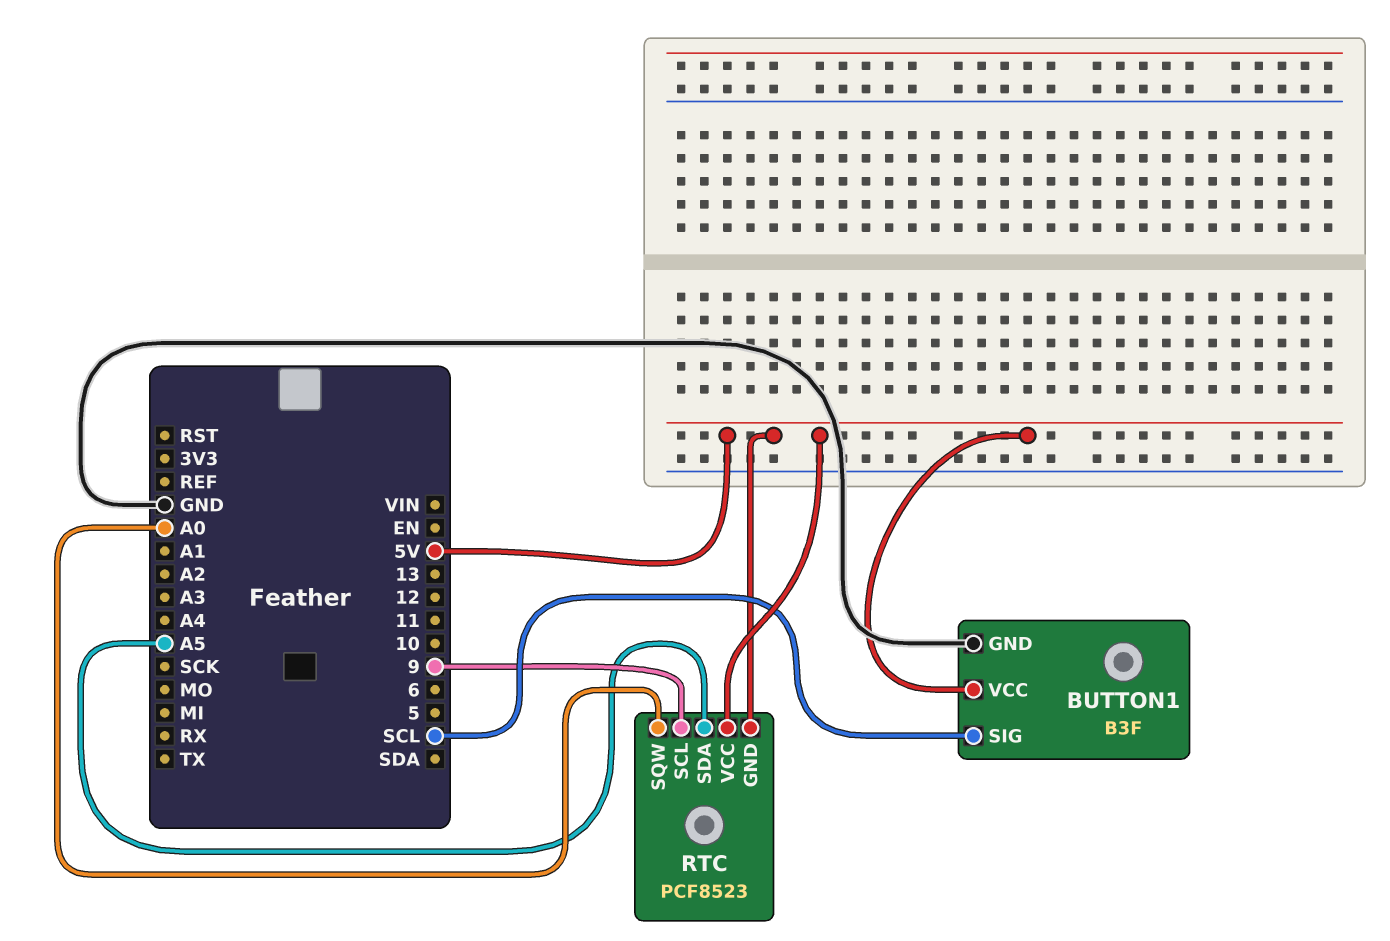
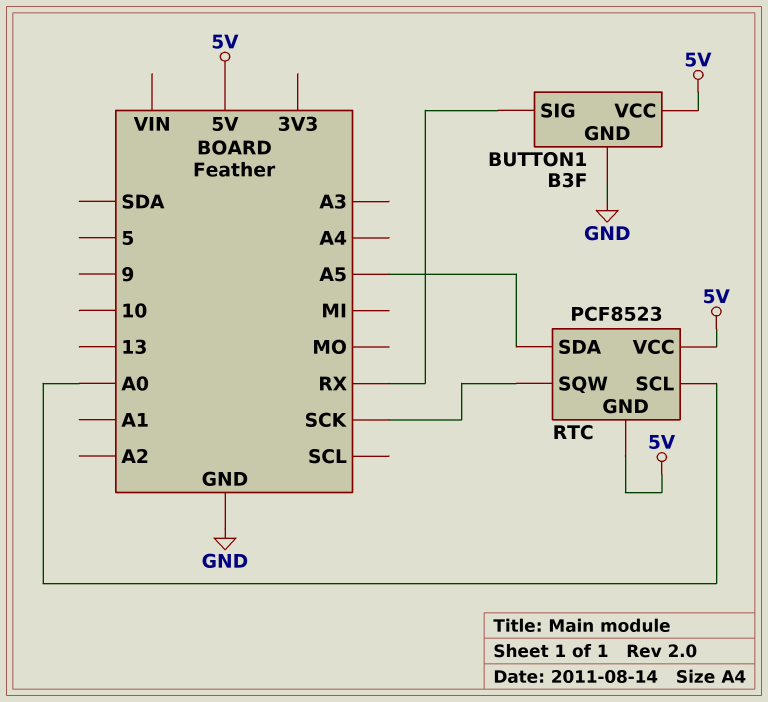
BUTTON1 pin SIG: SCL -> RX
RTC pin SCL: 9 -> A0
RTC pin SQW: A0 -> SCK

